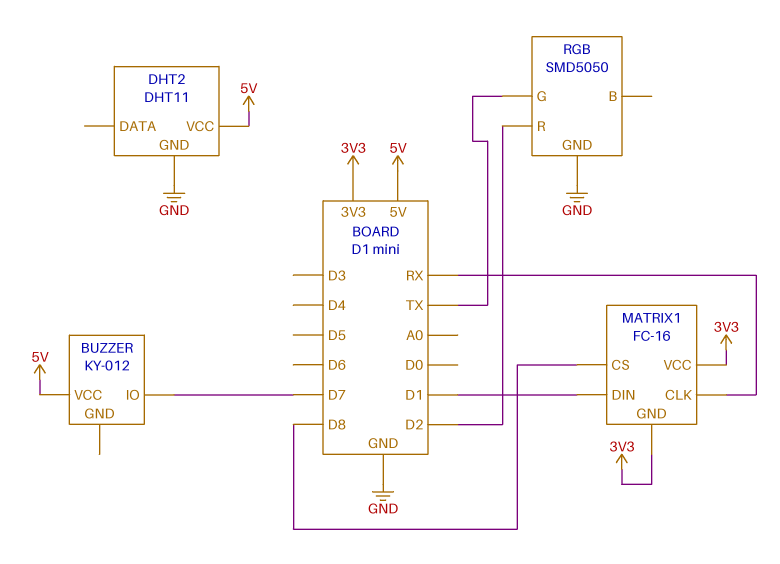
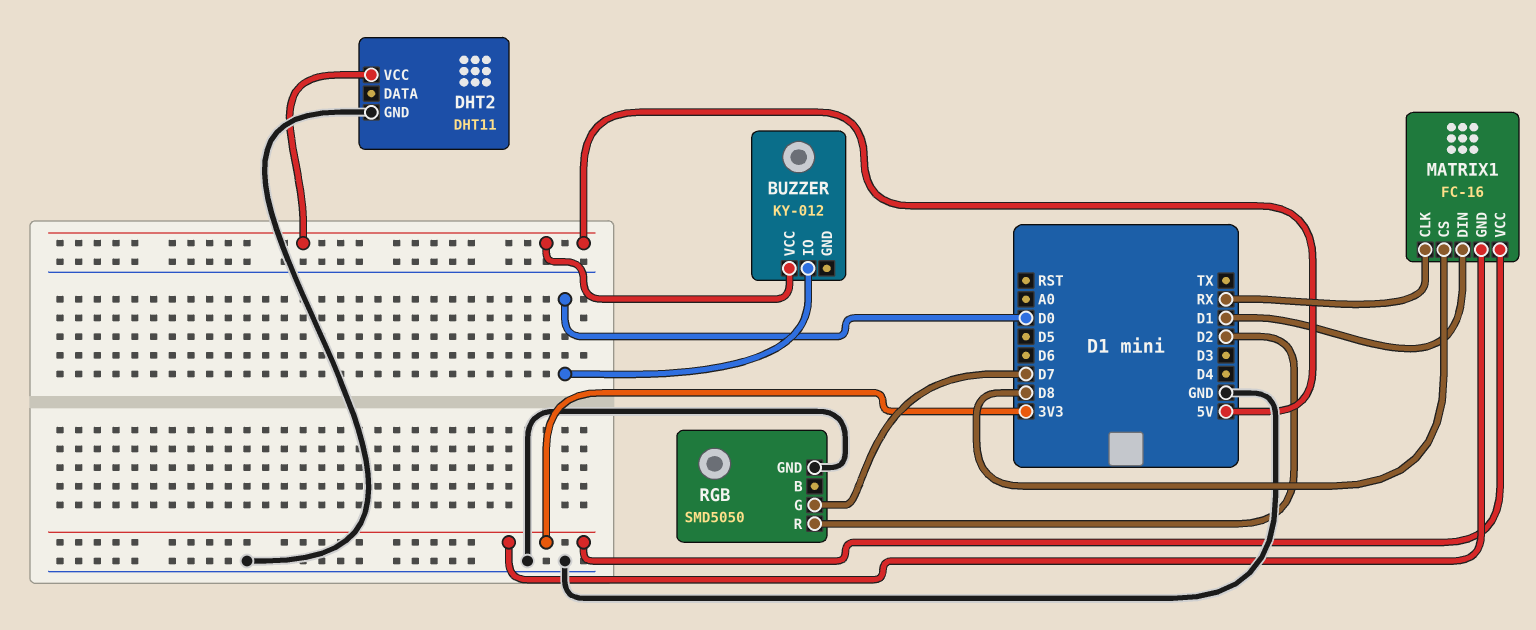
BUZZER pin IO: D7 -> D0
RGB pin G: TX -> D7

